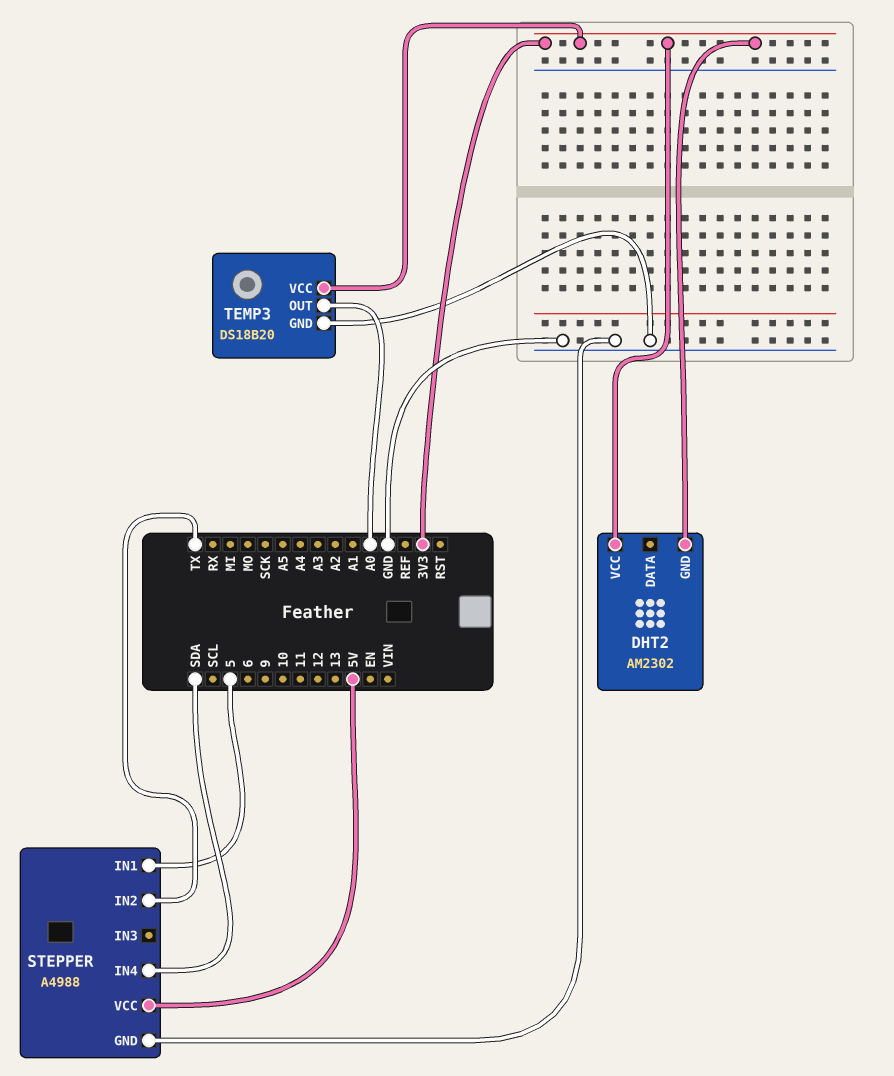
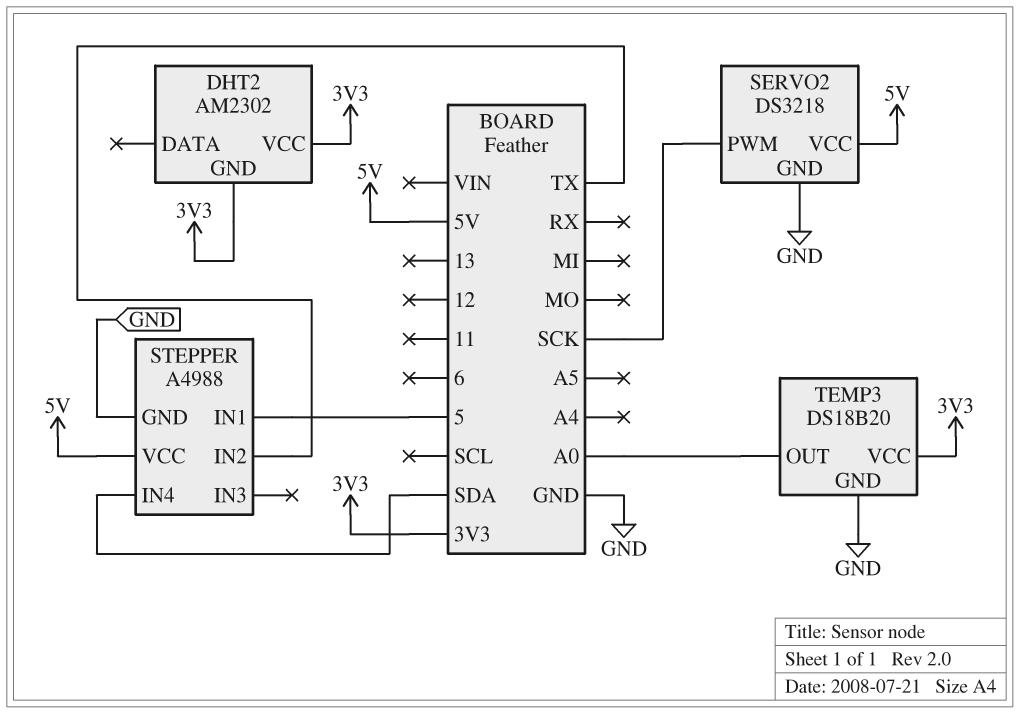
SERVO2: none -> DS3218
SERVO2 pin GND: none -> GND
SERVO2 pin PWM: none -> SCK
SERVO2 pin VCC: none -> 5V

